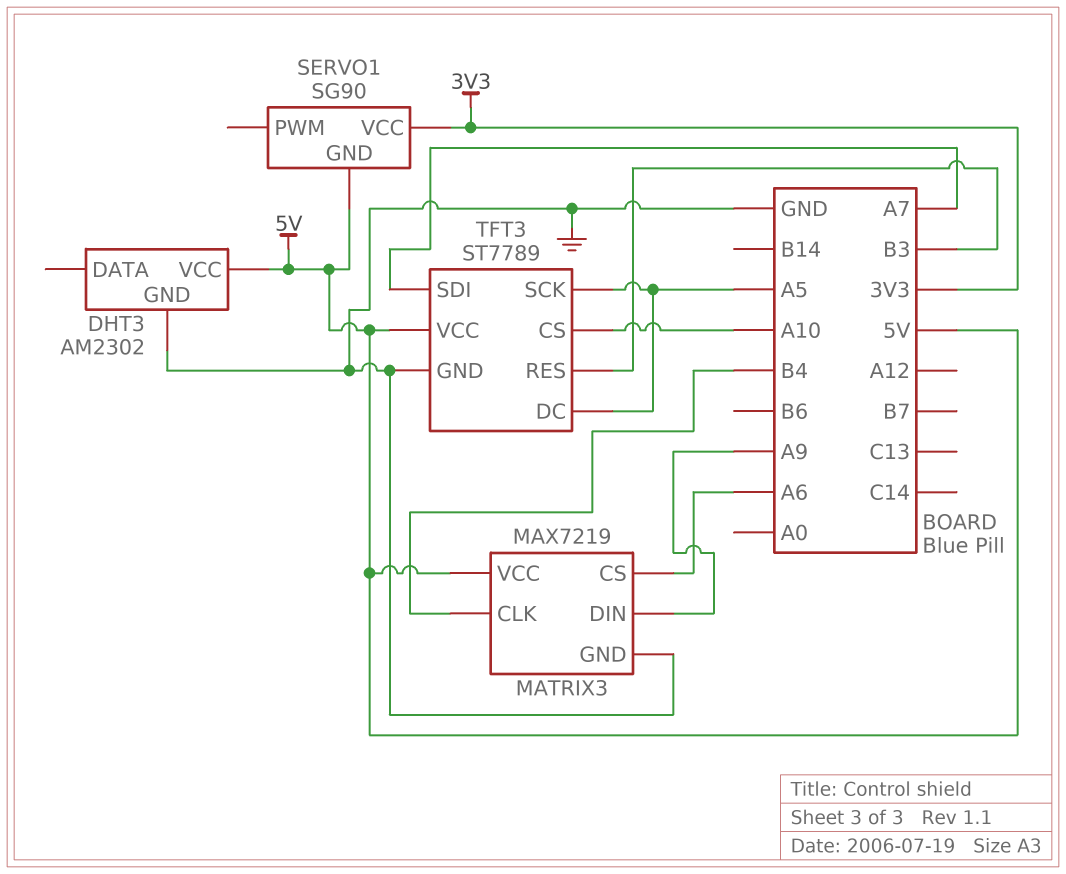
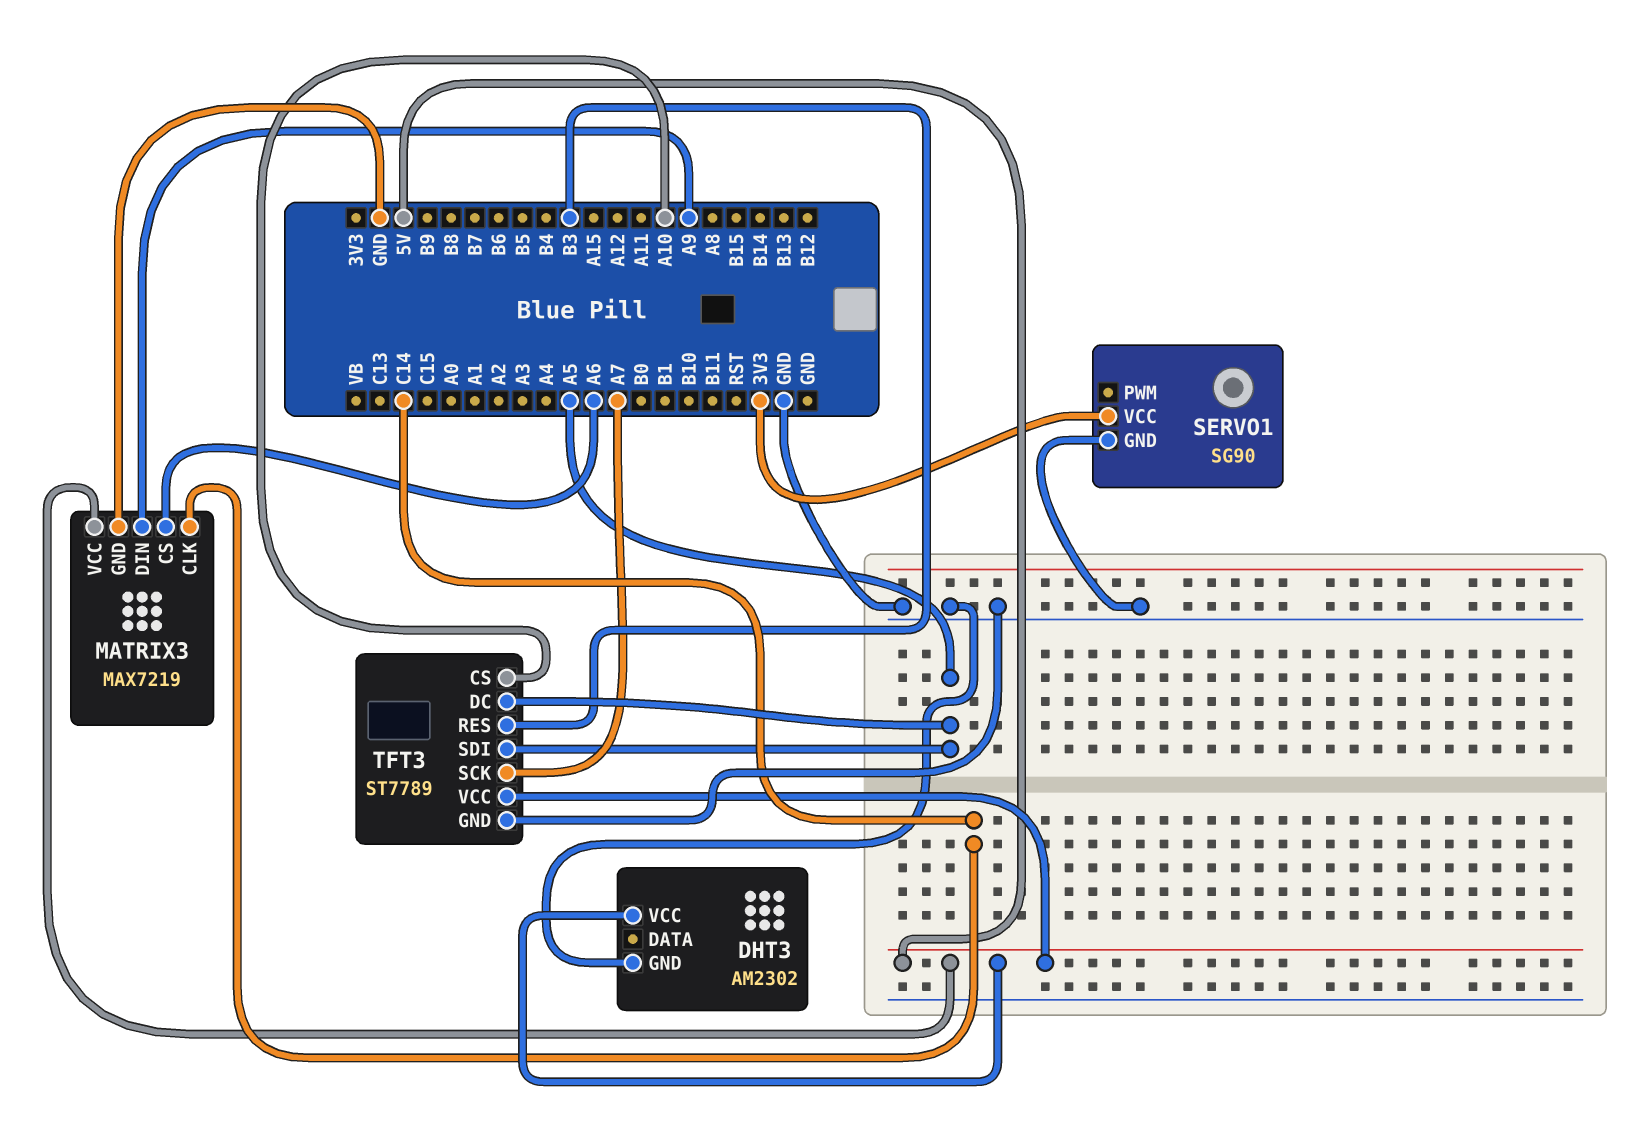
MATRIX3 pin CLK: B4 -> C14
SERVO1 pin GND: 5V -> GND
TFT3 pin SCK: A5 -> A7
TFT3 pin SDI: A7 -> A5

